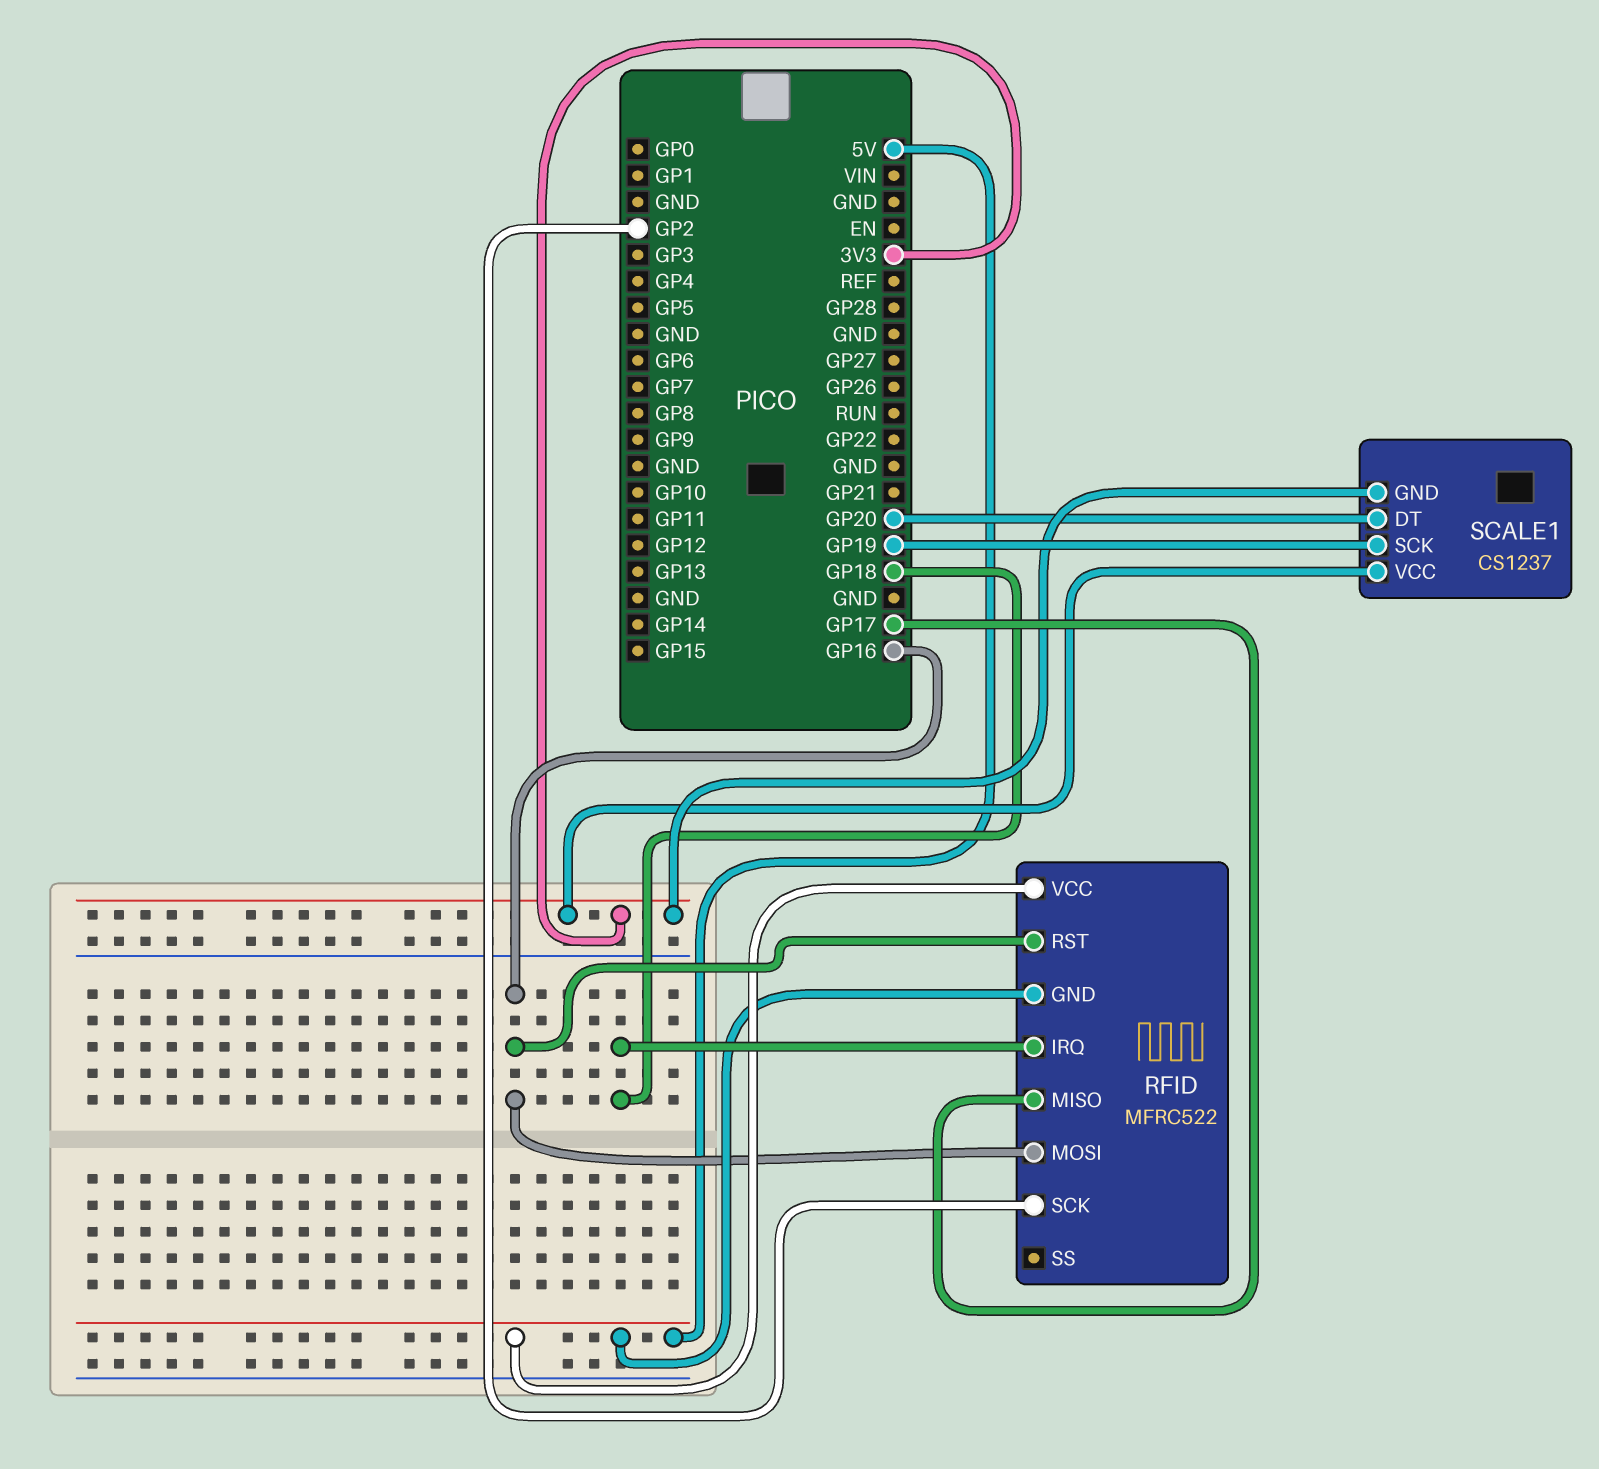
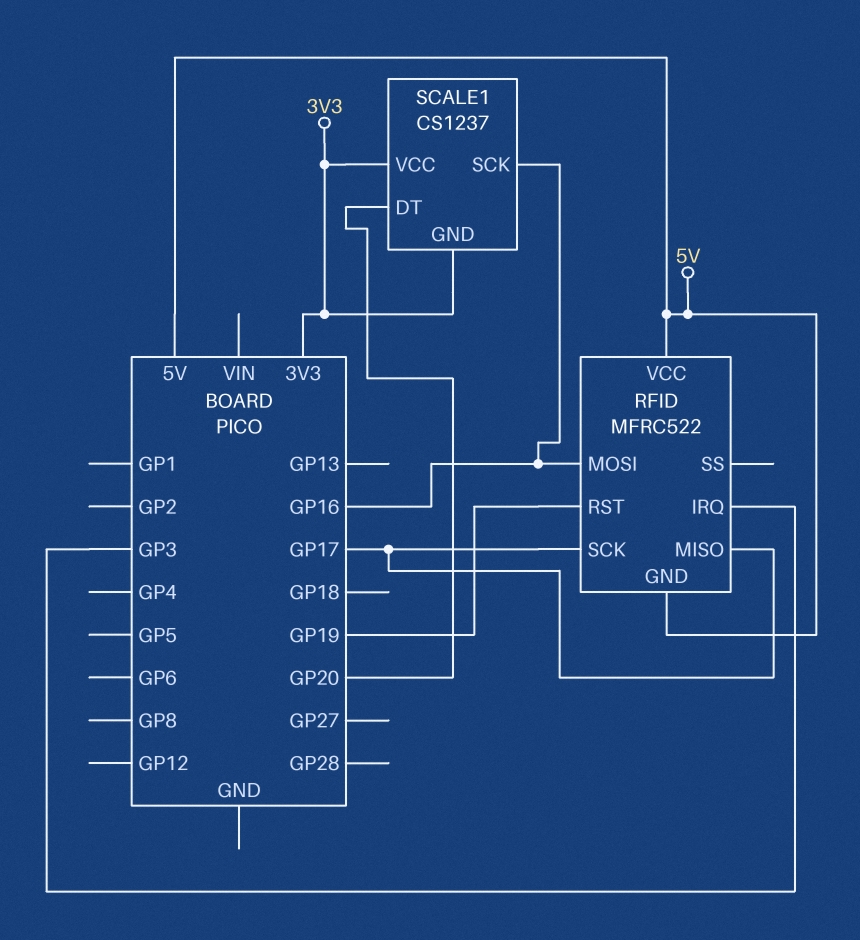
RFID pin IRQ: GP18 -> GP3
RFID pin RST: GP16 -> GP19
RFID pin SCK: GP2 -> GP17
SCALE1 pin SCK: GP19 -> GP16

